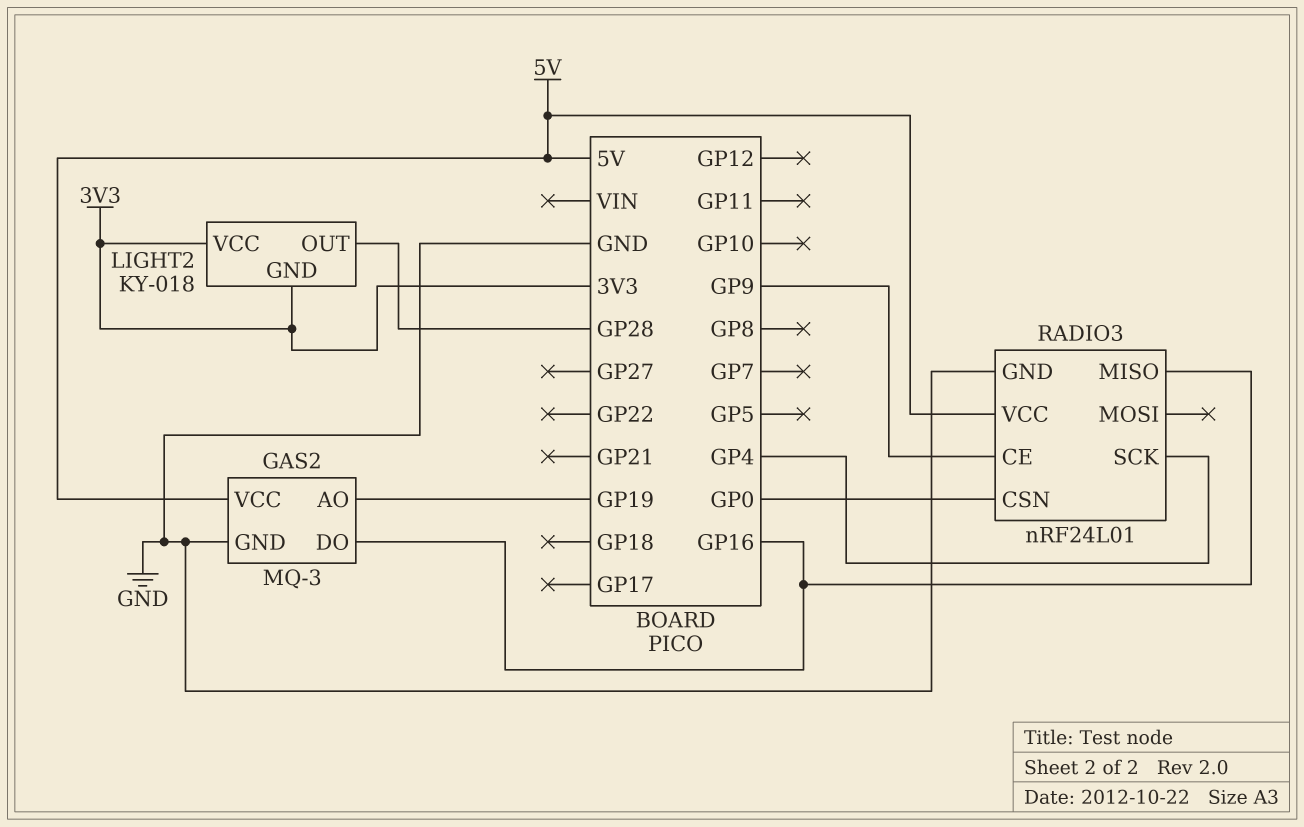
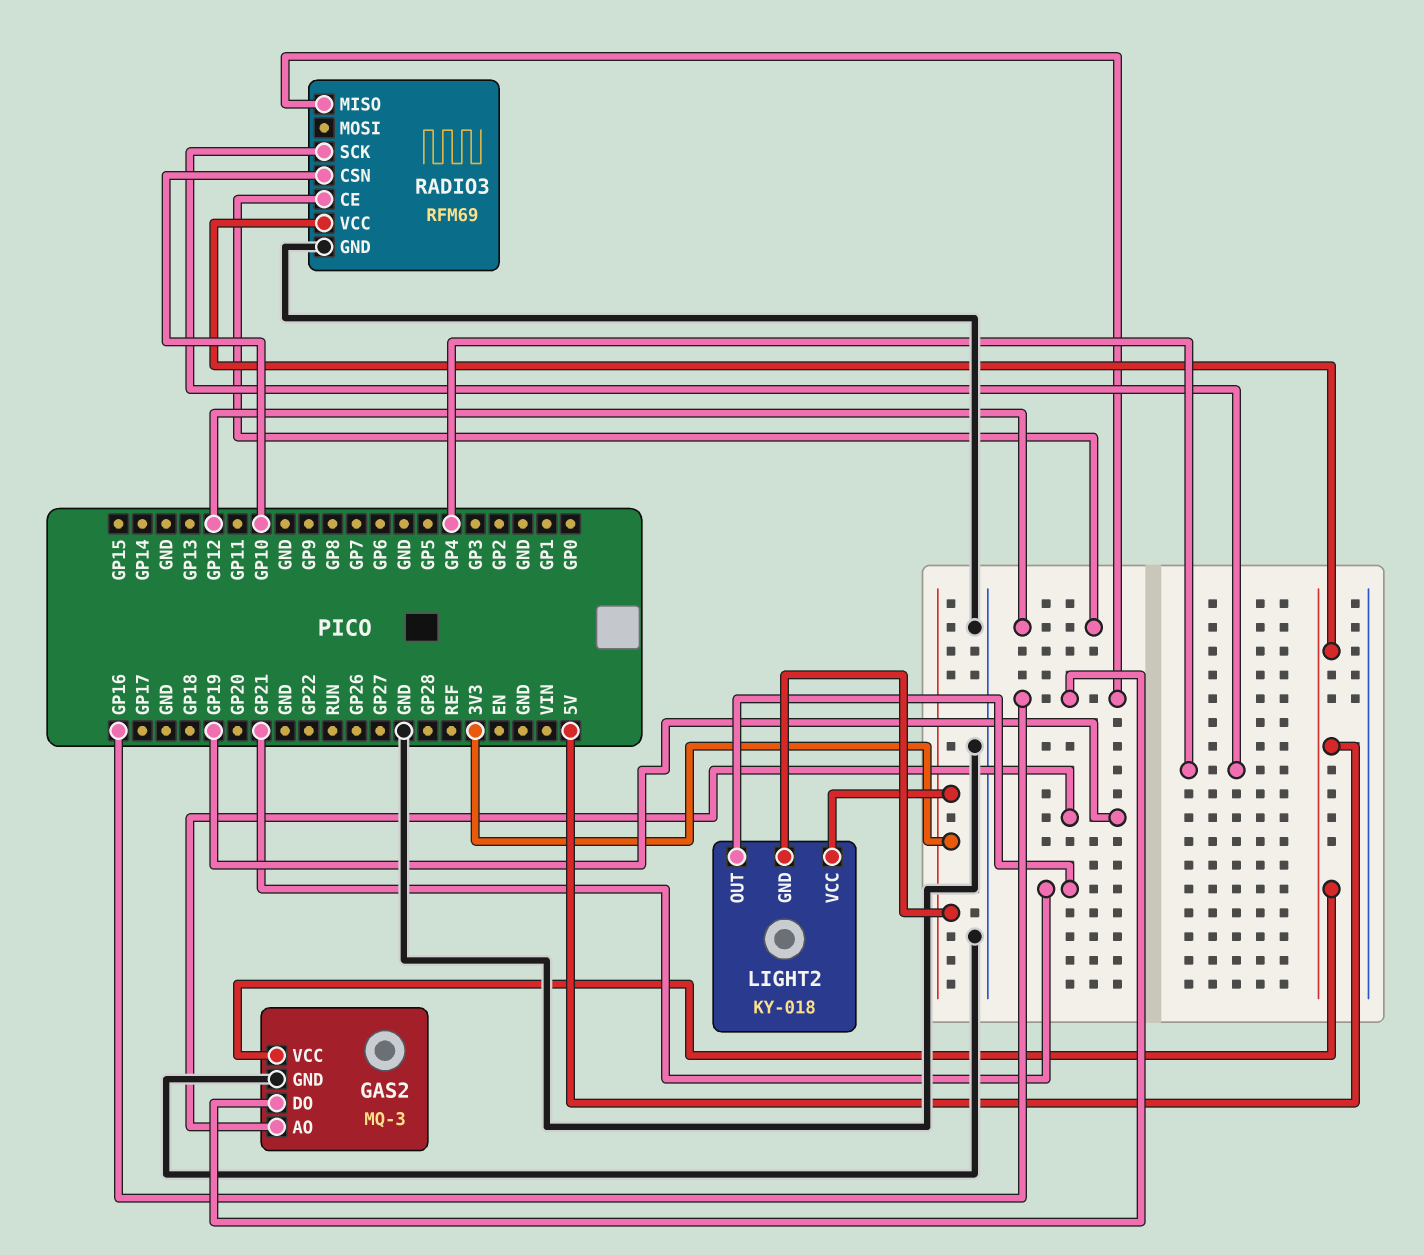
LIGHT2 pin OUT: GP28 -> GP21
RADIO3: nRF24L01 -> RFM69
RADIO3 pin CE: GP9 -> GP12
RADIO3 pin CSN: GP0 -> GP10

